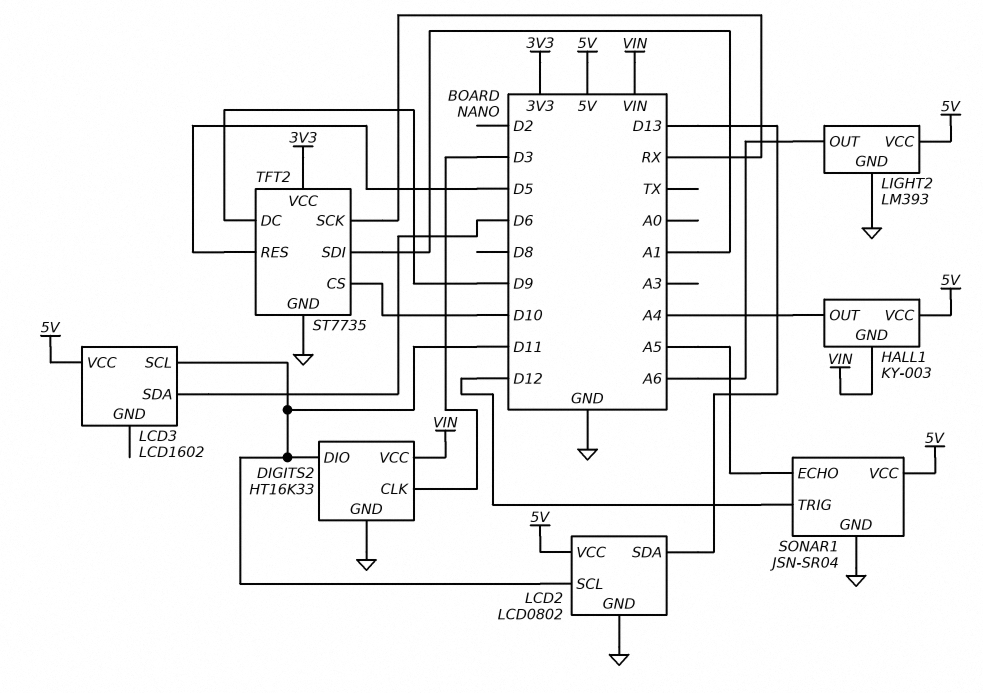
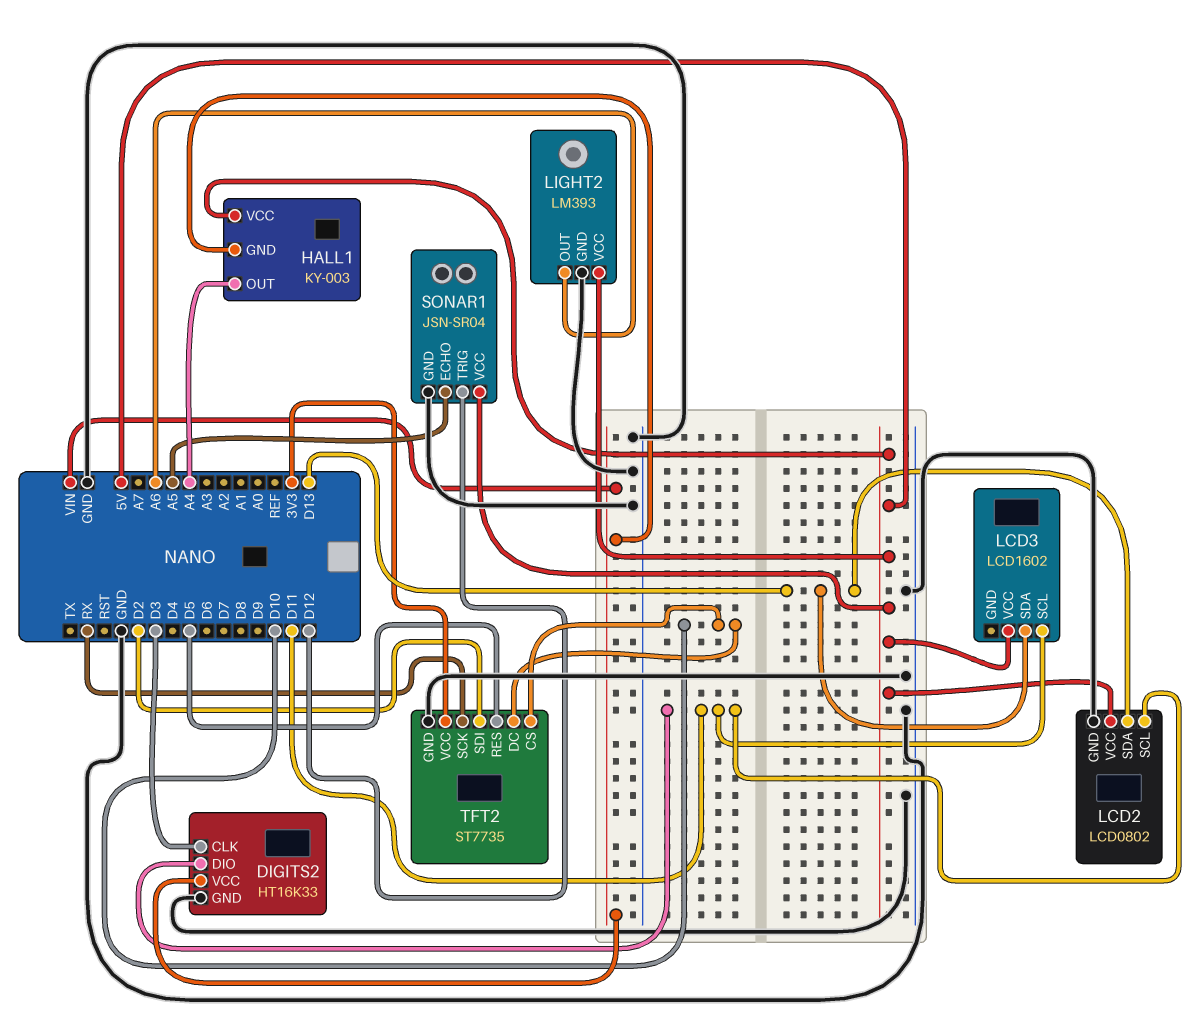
LCD3 pin SDA: D6 -> D13
TFT2 pin DC: D9 -> D10
TFT2 pin SDI: A1 -> D2

